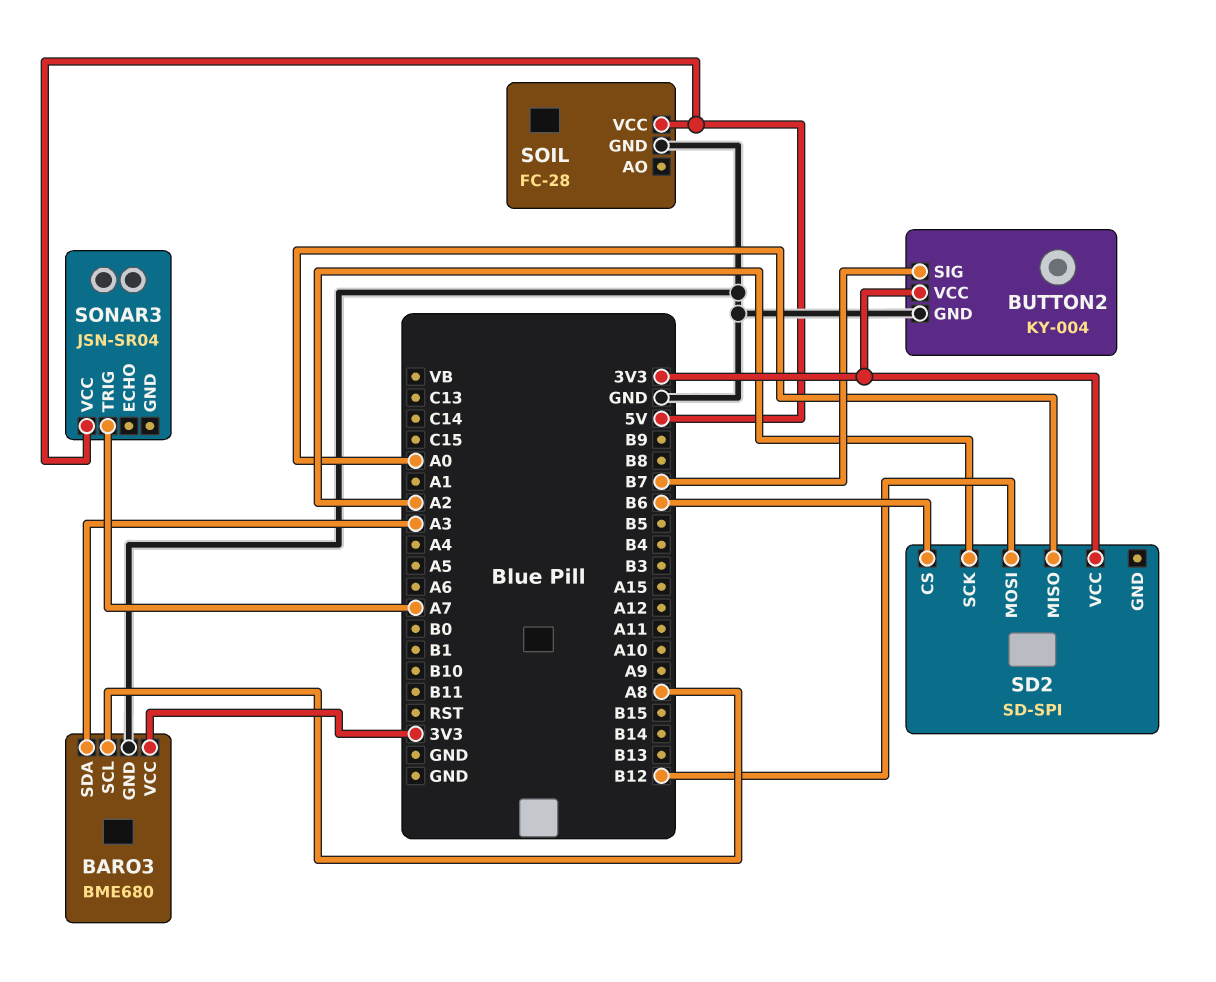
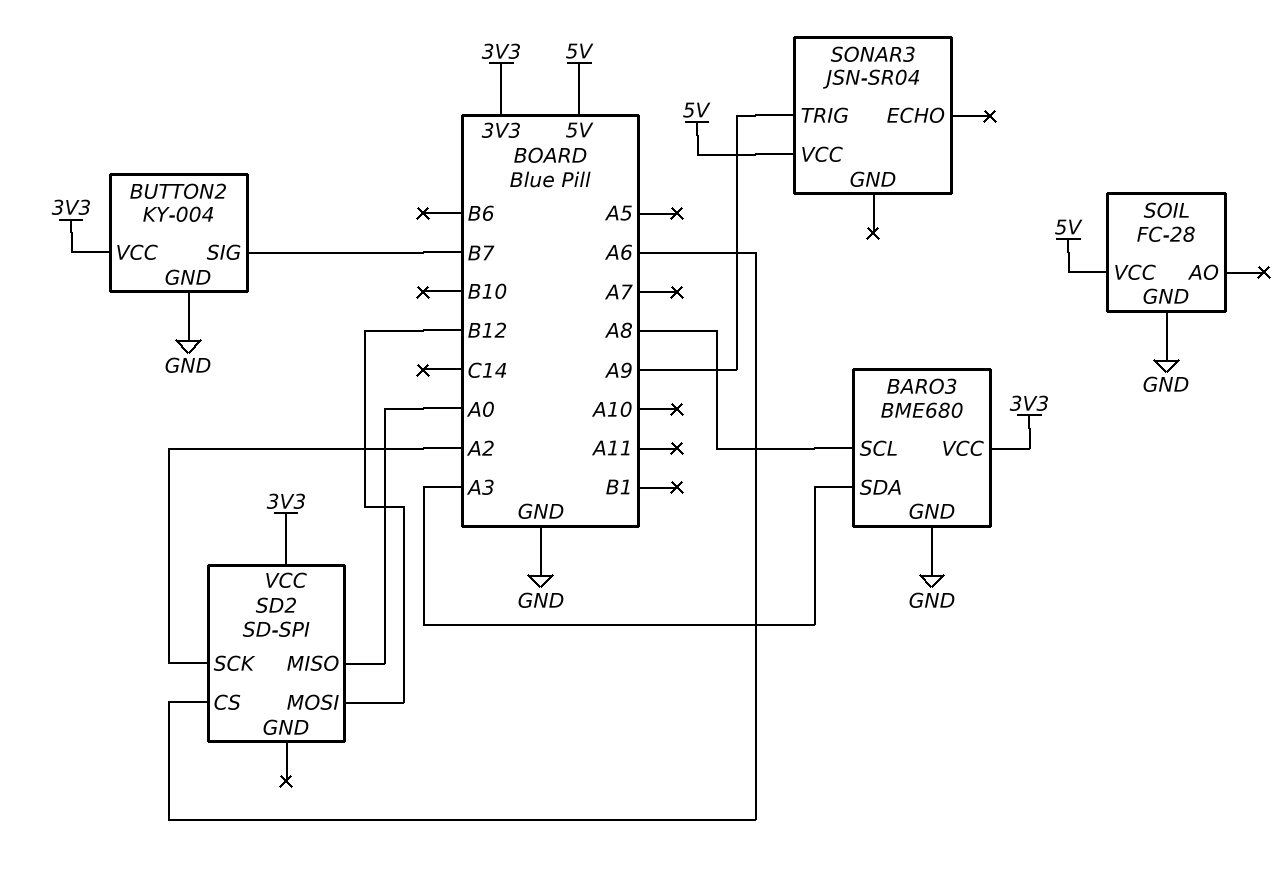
SD2 pin CS: B6 -> A6
SONAR3 pin TRIG: A7 -> A9

